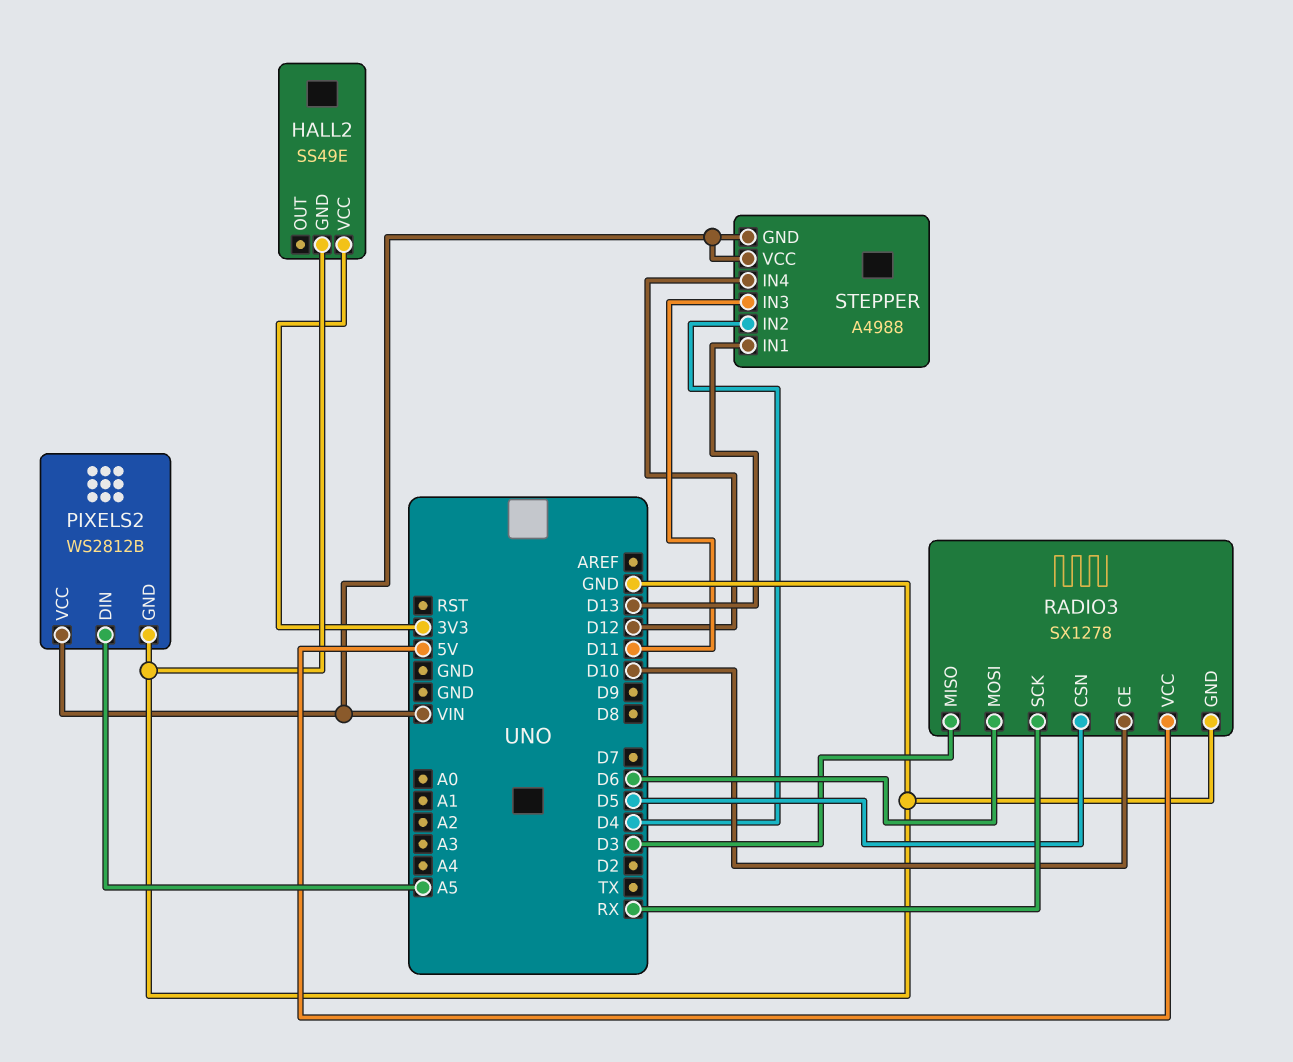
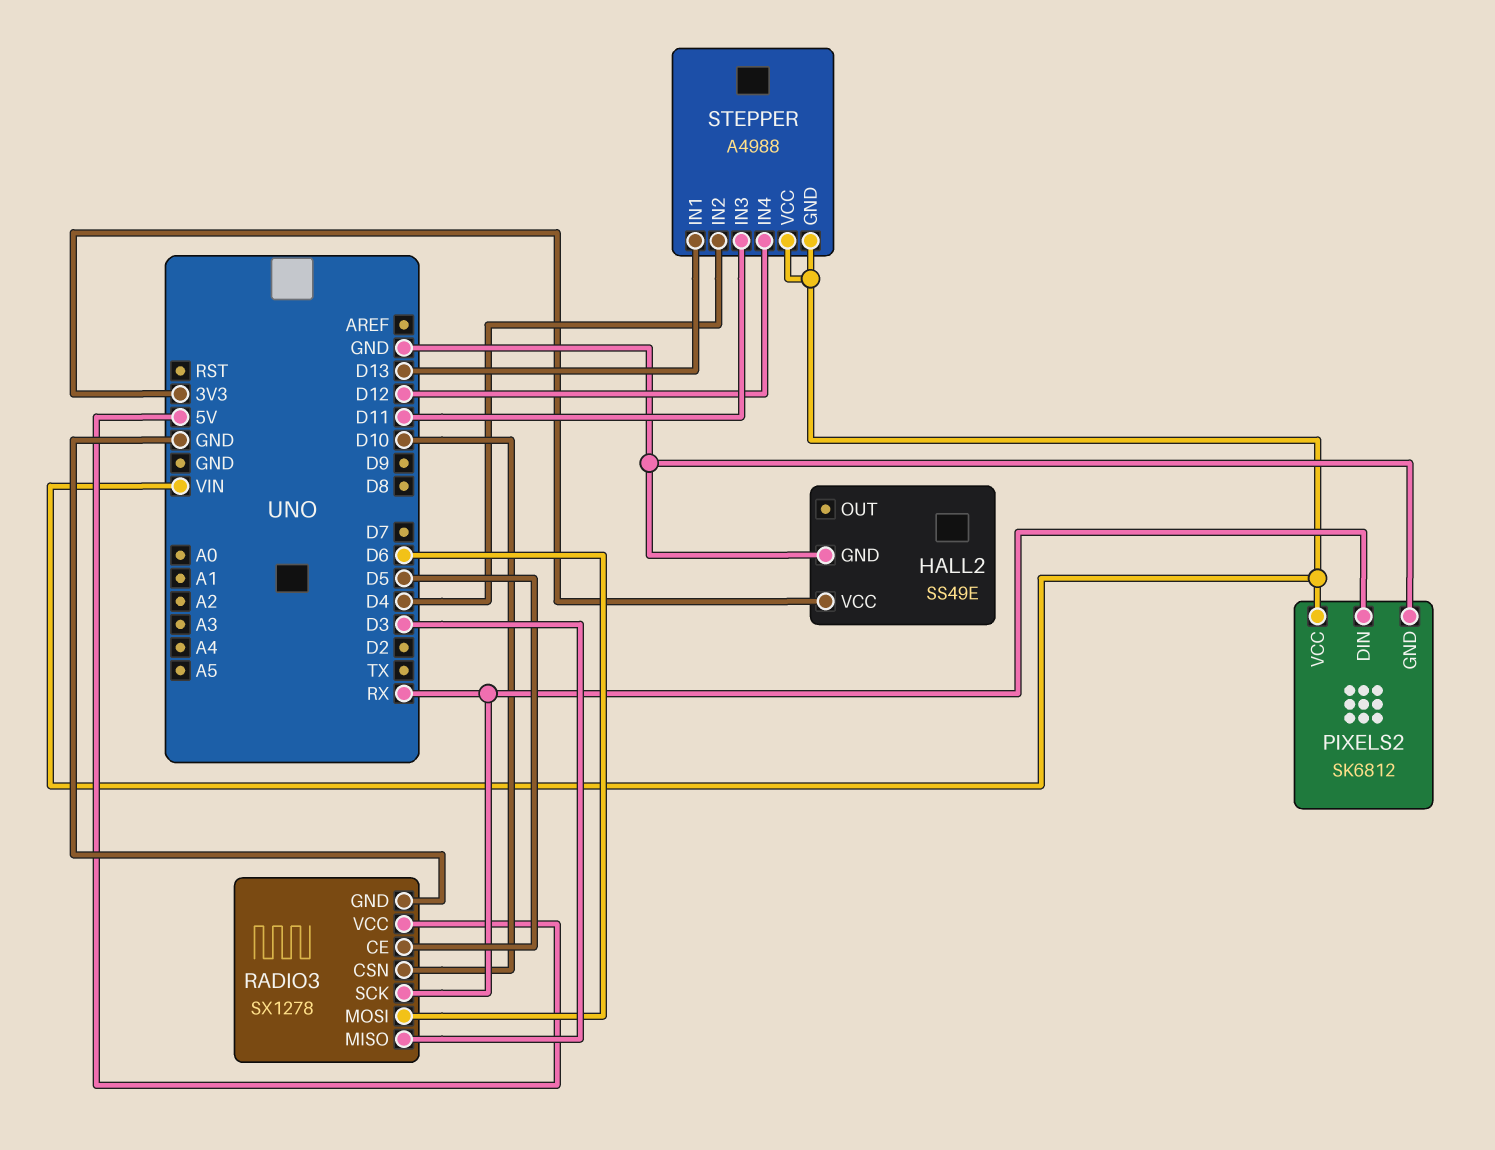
PIXELS2: WS2812B -> SK6812
PIXELS2 pin DIN: A5 -> RX
RADIO3 pin CE: D10 -> D5
RADIO3 pin CSN: D5 -> D10

